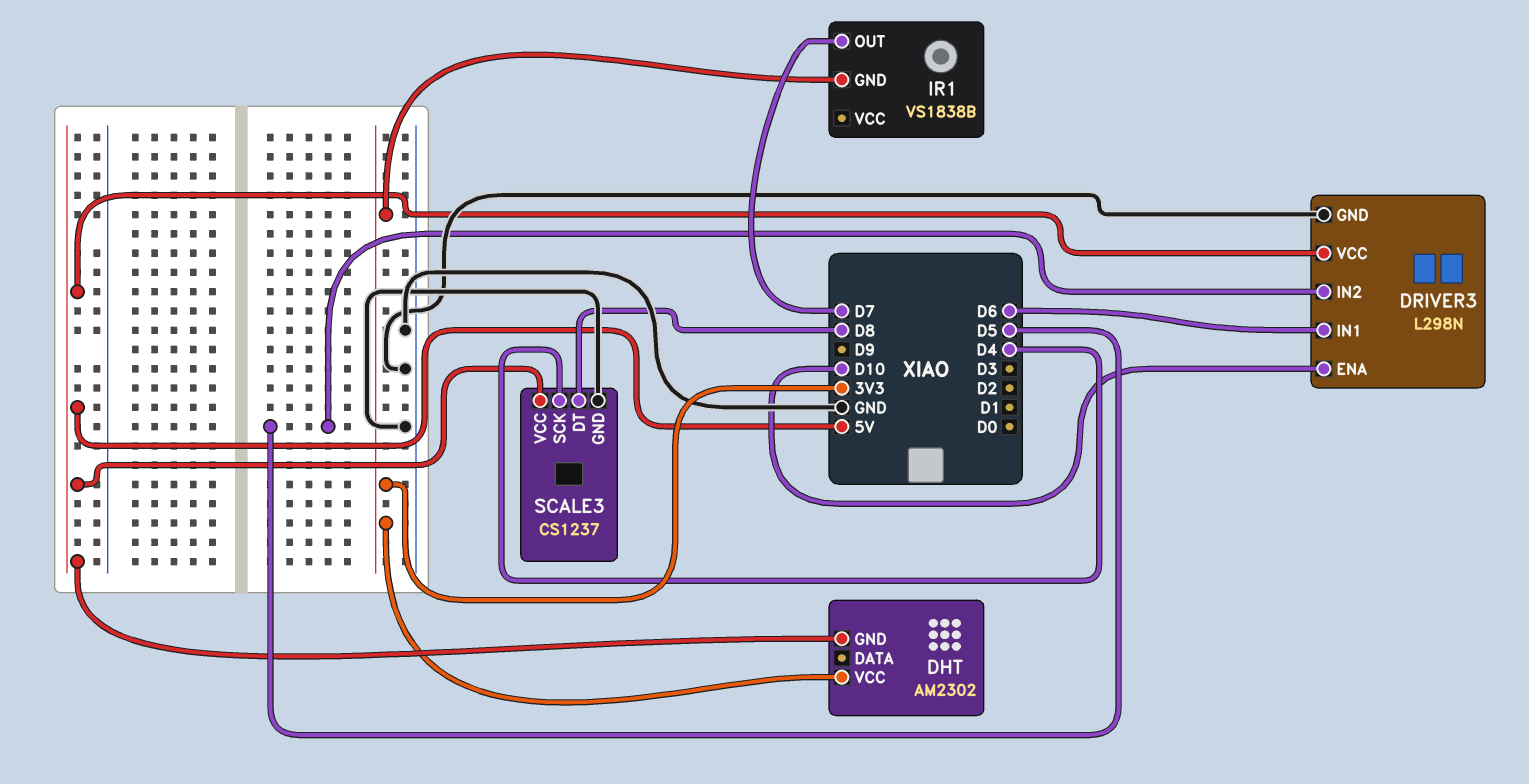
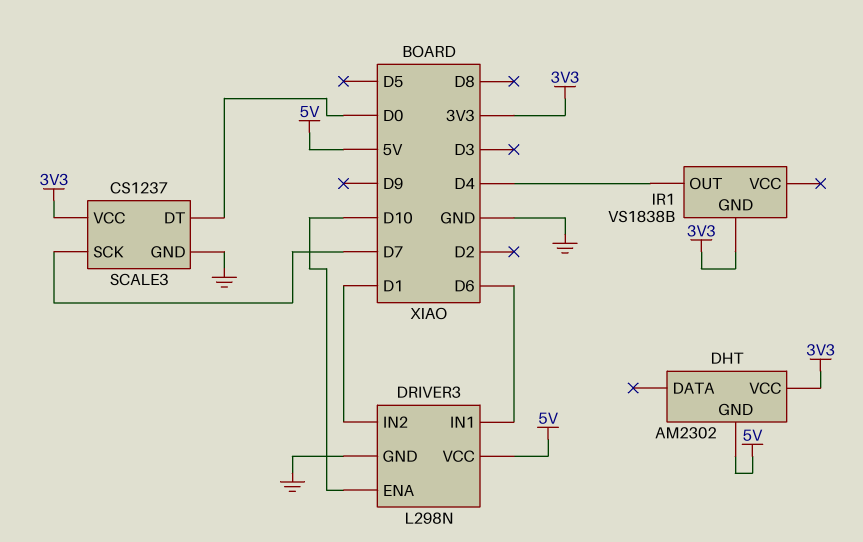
DRIVER3 pin IN2: D5 -> D1
IR1 pin OUT: D7 -> D4
SCALE3 pin DT: D8 -> D0
SCALE3 pin SCK: D4 -> D7
SCALE3 pin VCC: 5V -> 3V3

